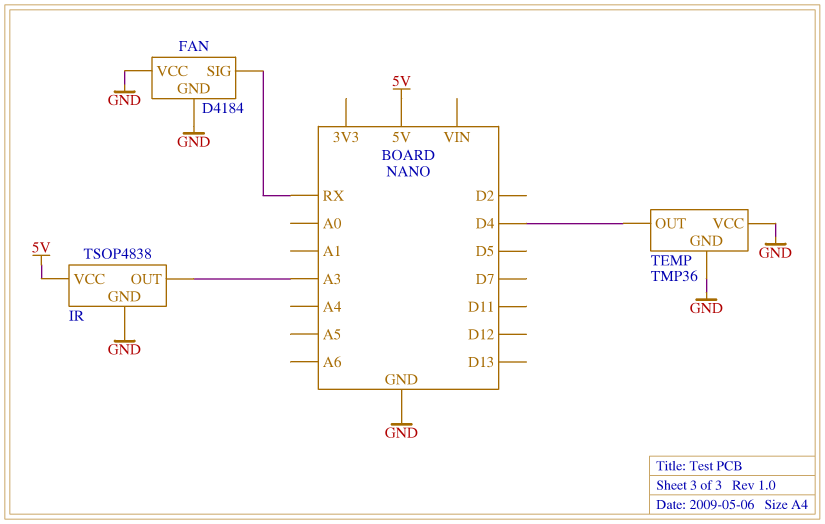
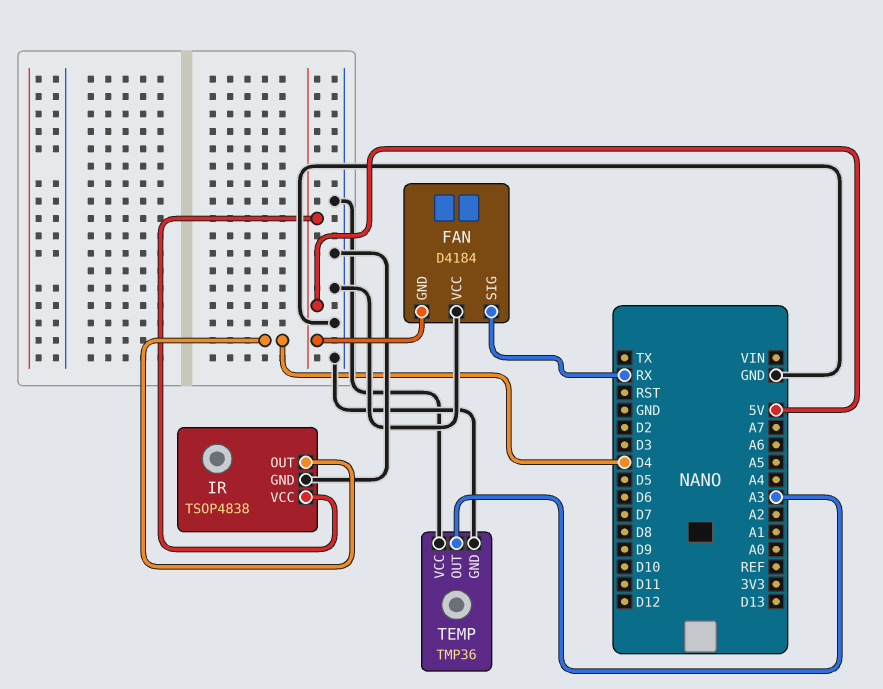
FAN pin GND: GND -> 5V
IR pin OUT: A3 -> D4
TEMP pin OUT: D4 -> A3

